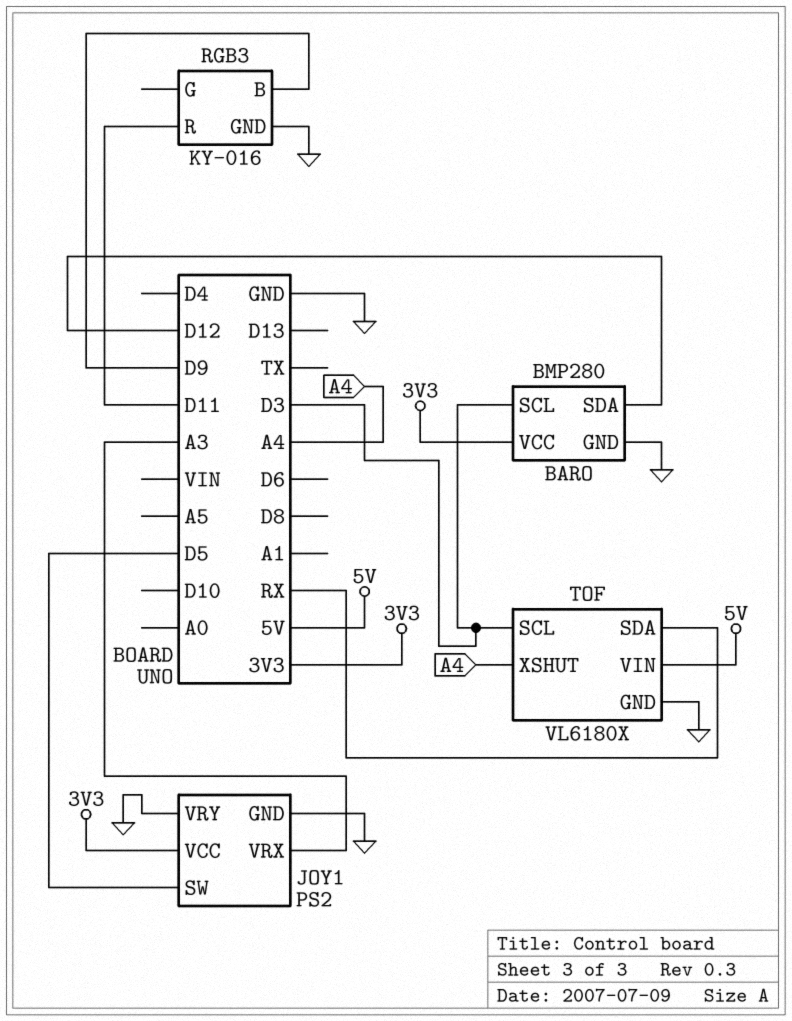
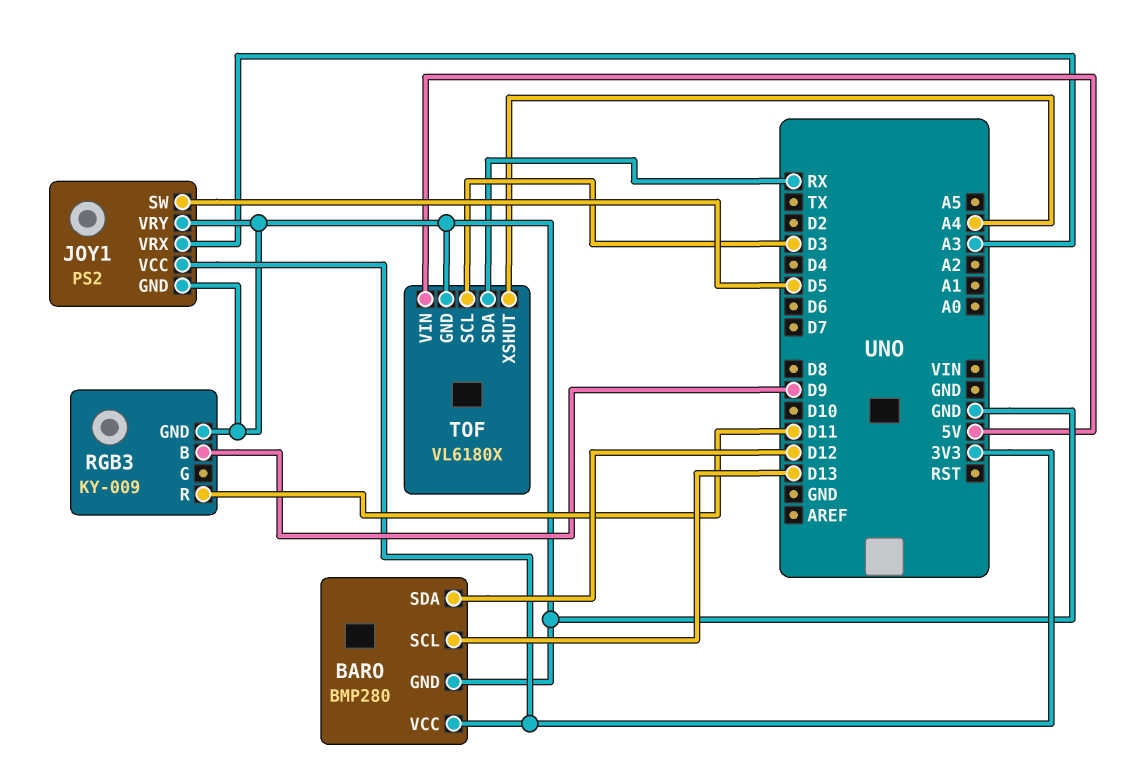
BARO pin SCL: D3 -> D13
RGB3: KY-016 -> KY-009

